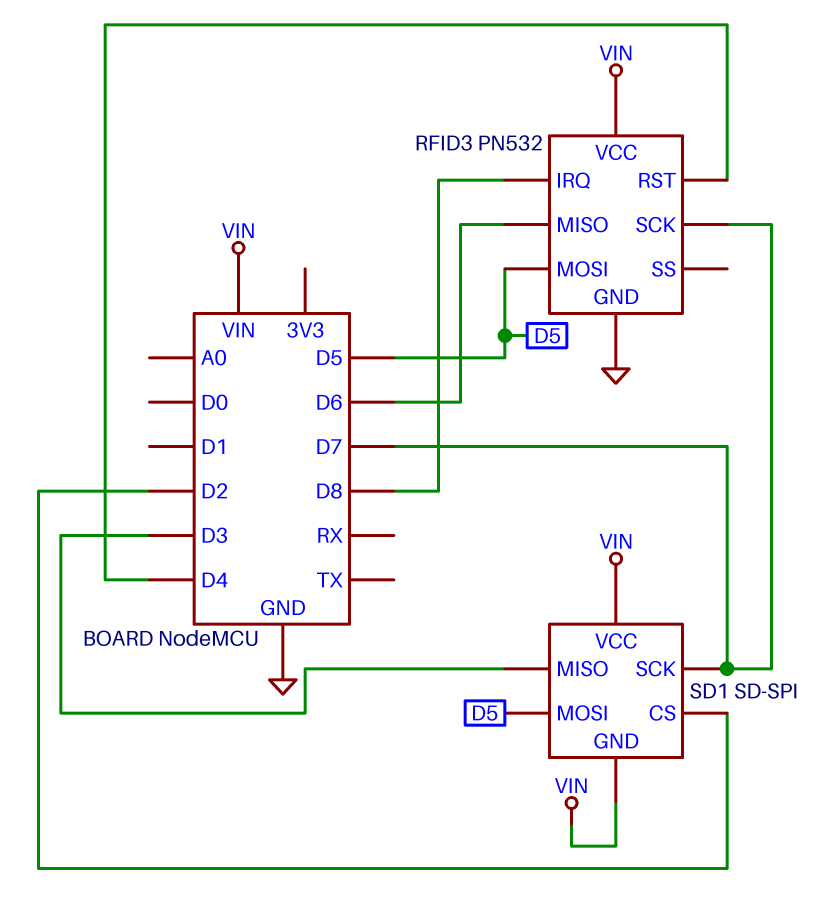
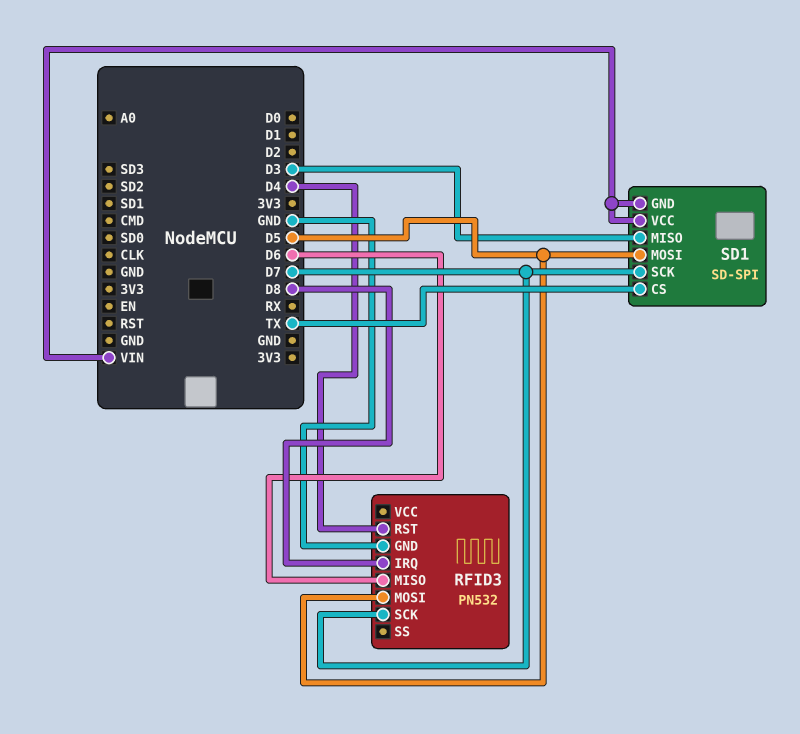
RFID3 pin VCC: VIN -> none
SD1 pin CS: D2 -> TX

